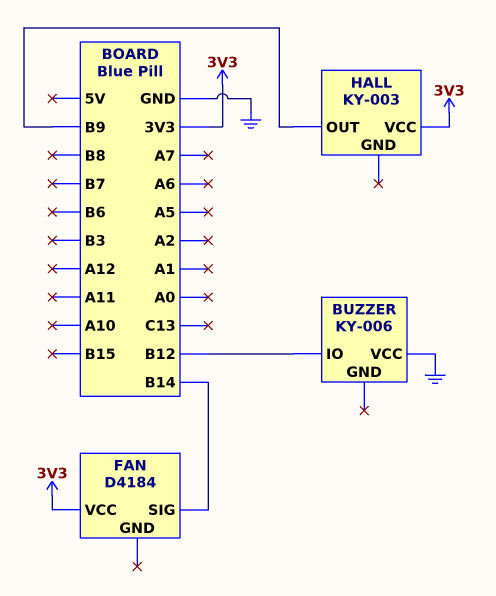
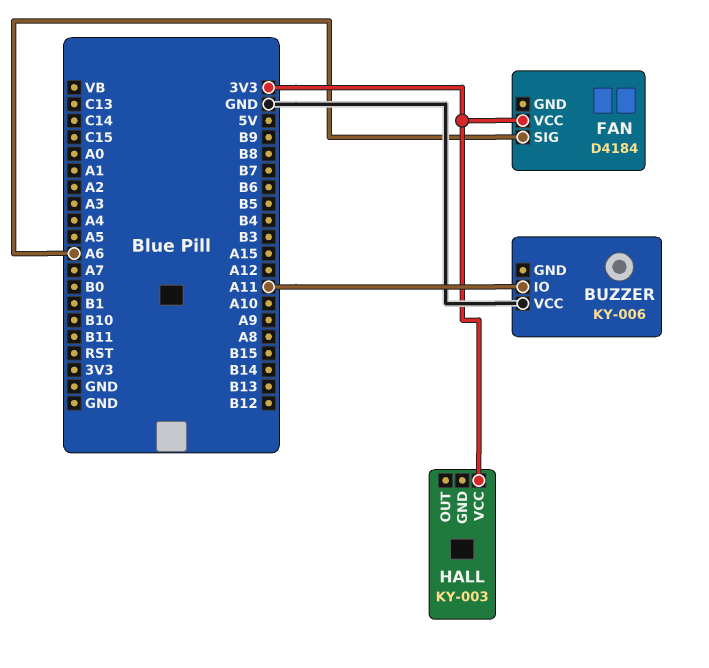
BUZZER pin IO: B12 -> A11
FAN pin SIG: B14 -> A6
HALL pin OUT: B9 -> none

